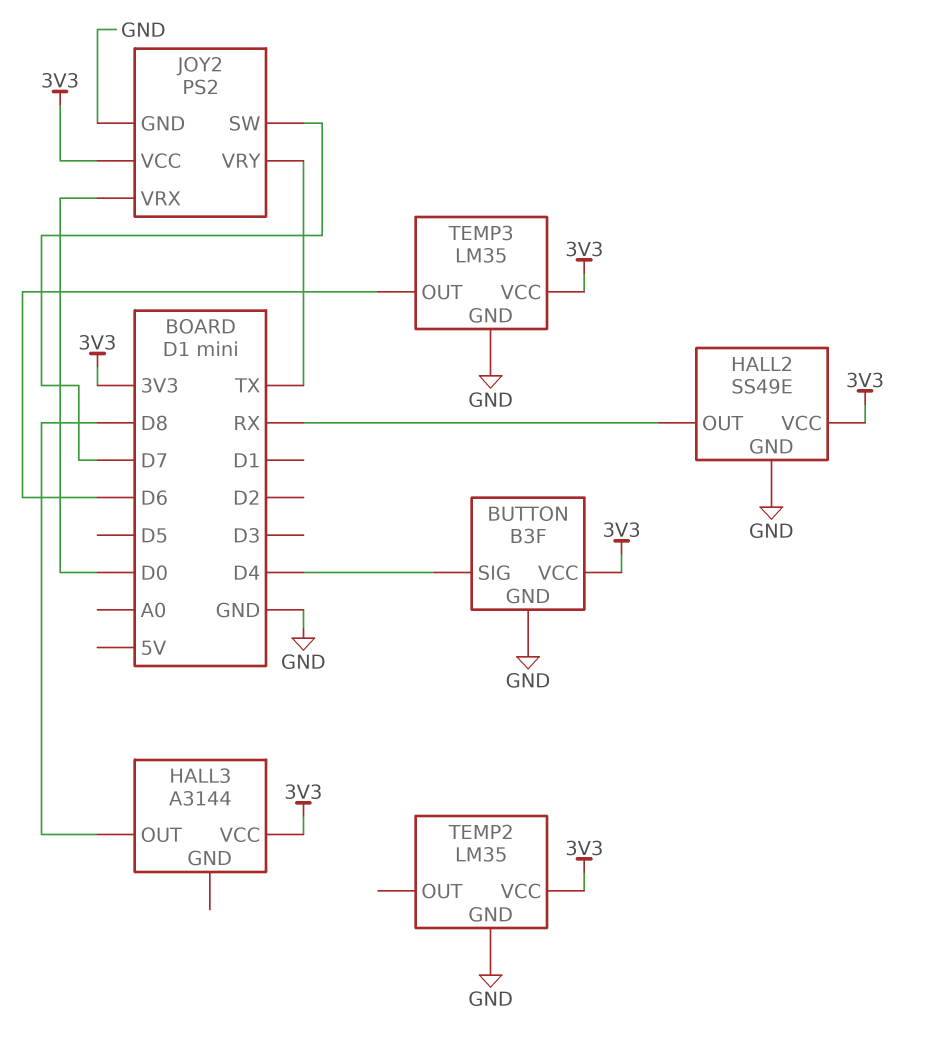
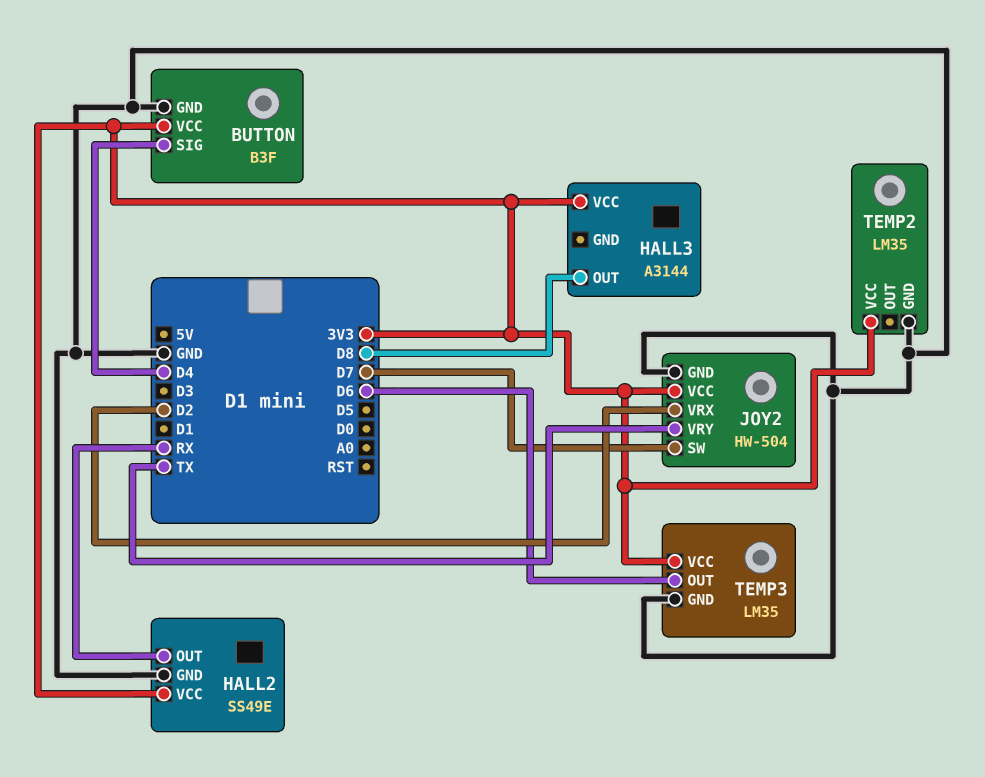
JOY2: PS2 -> HW-504
JOY2 pin VRX: D0 -> D2

